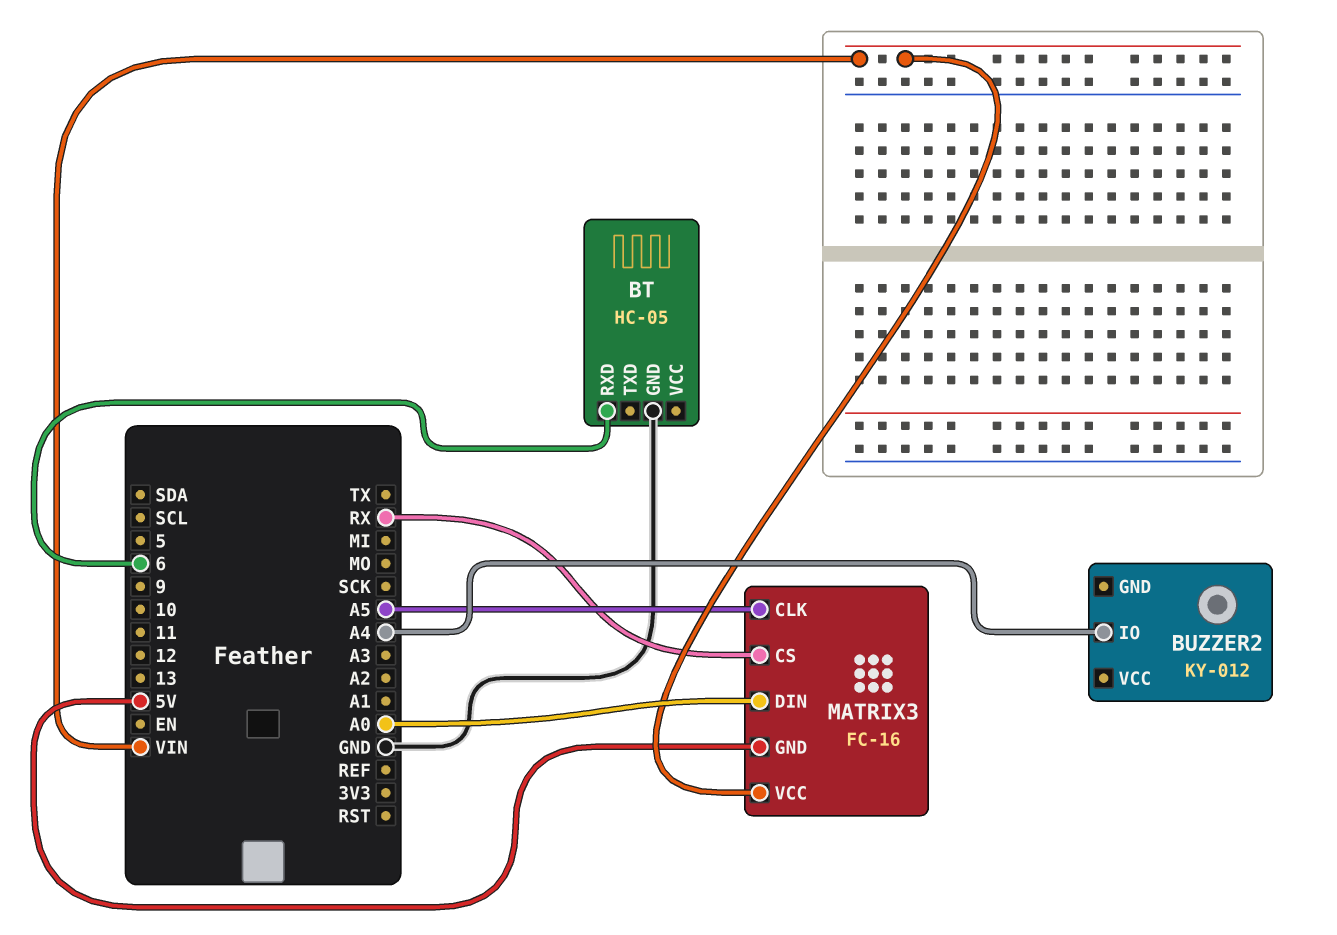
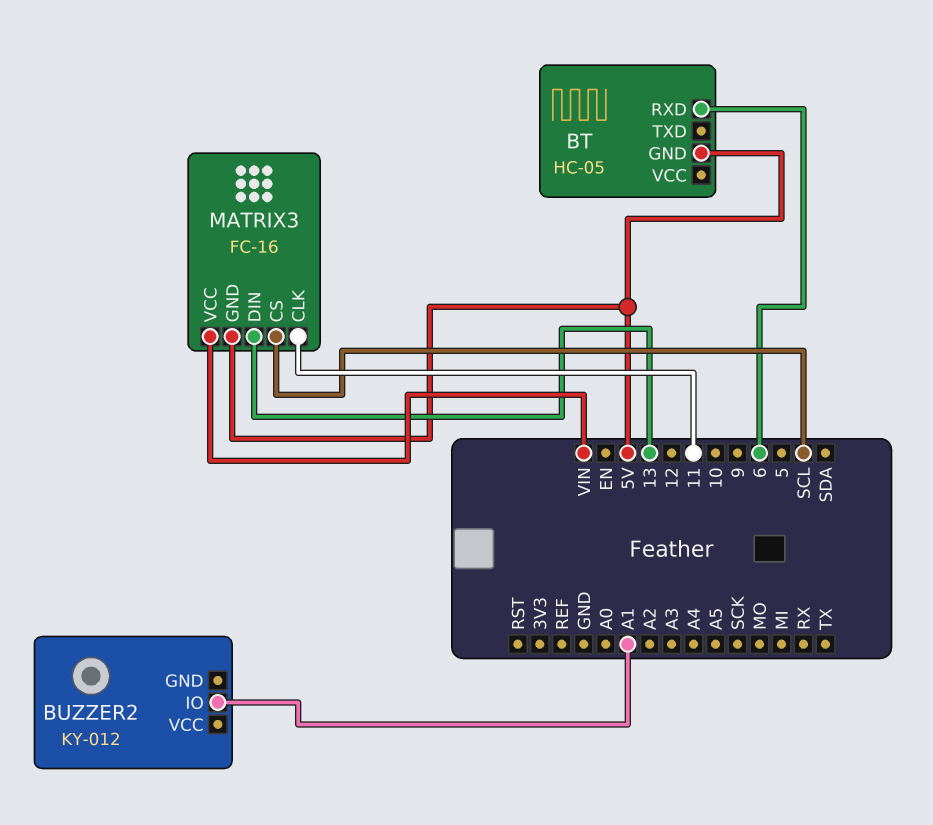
BT pin GND: GND -> 5V
BUZZER2 pin IO: A4 -> A1
MATRIX3 pin CLK: A5 -> 11
MATRIX3 pin CS: RX -> SCL
MATRIX3 pin DIN: A0 -> 13

